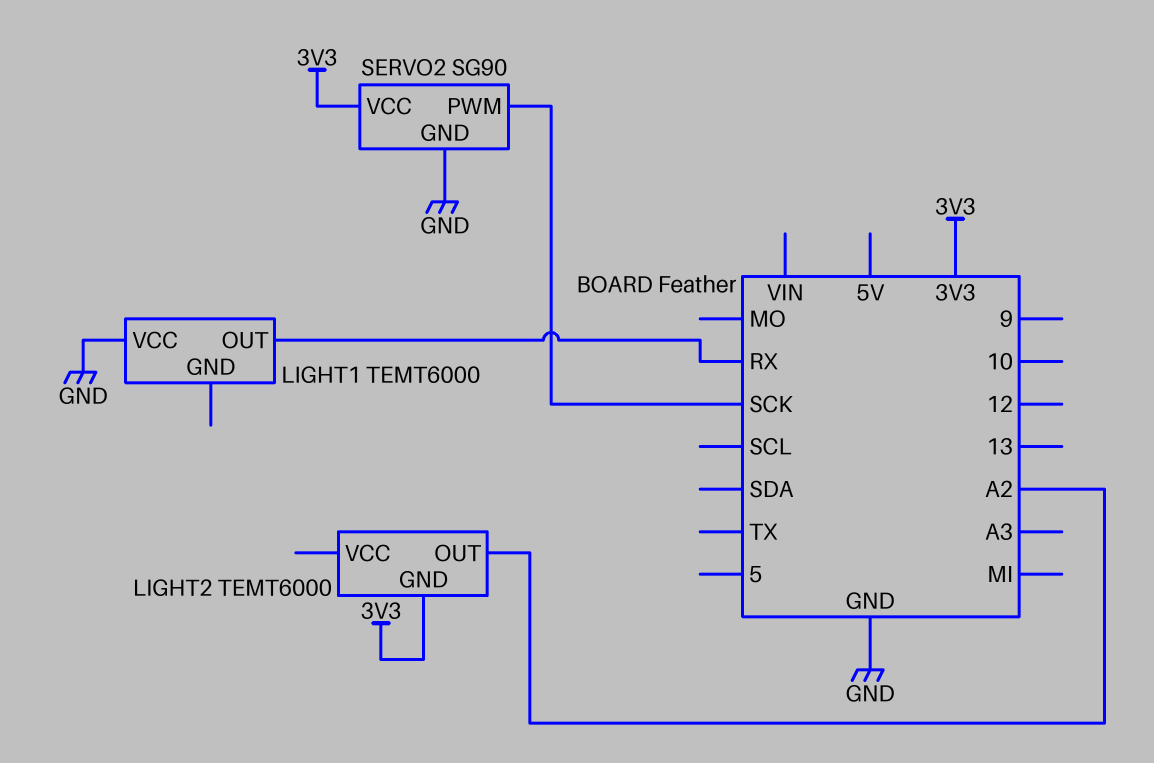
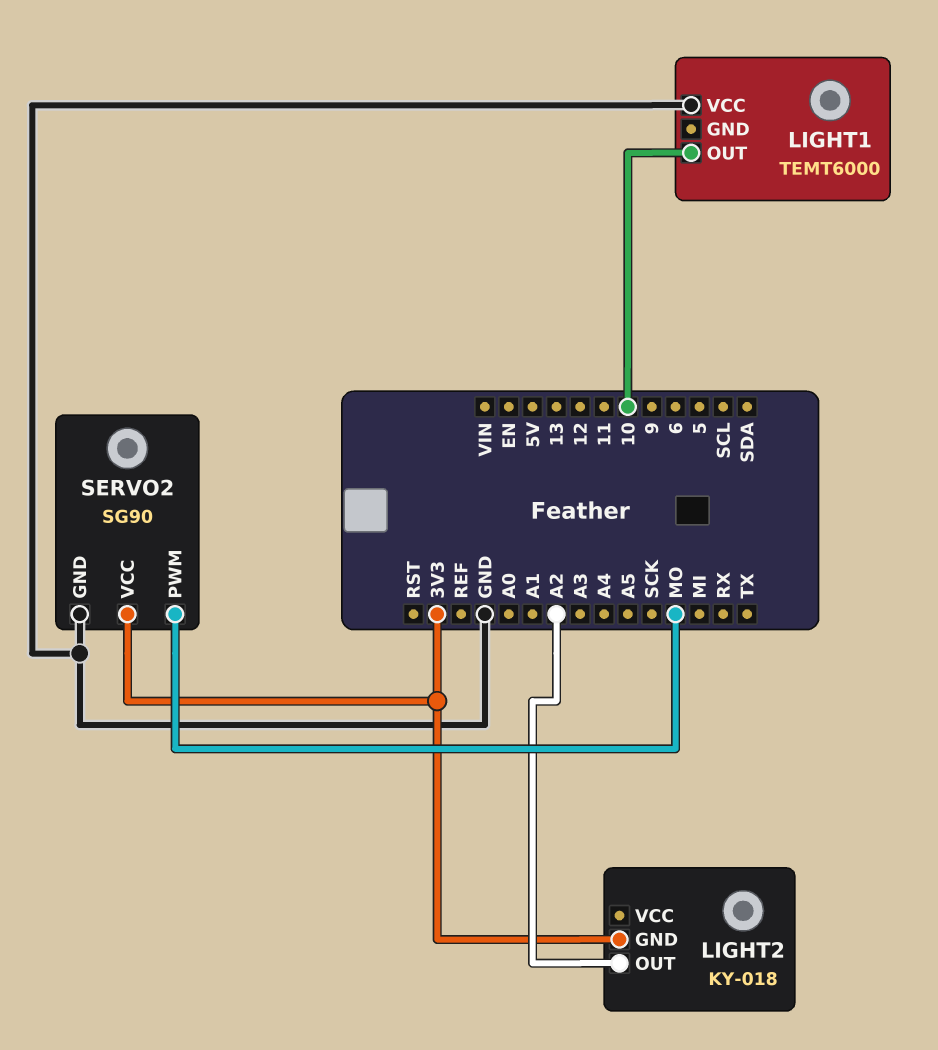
LIGHT1 pin OUT: RX -> 10
LIGHT2: TEMT6000 -> KY-018
SERVO2 pin PWM: SCK -> MO

